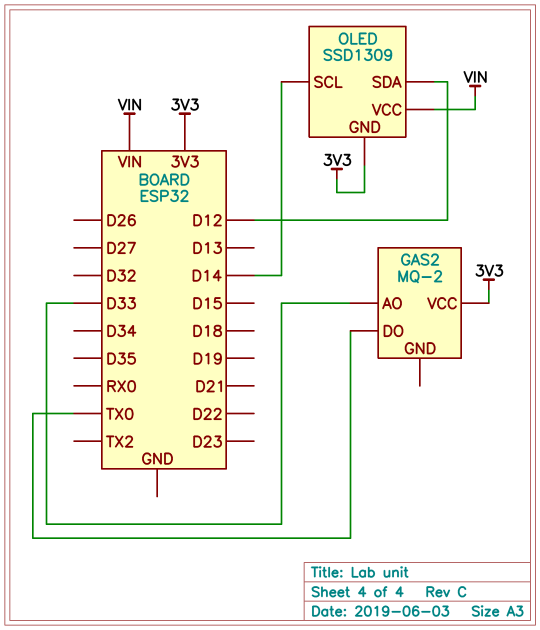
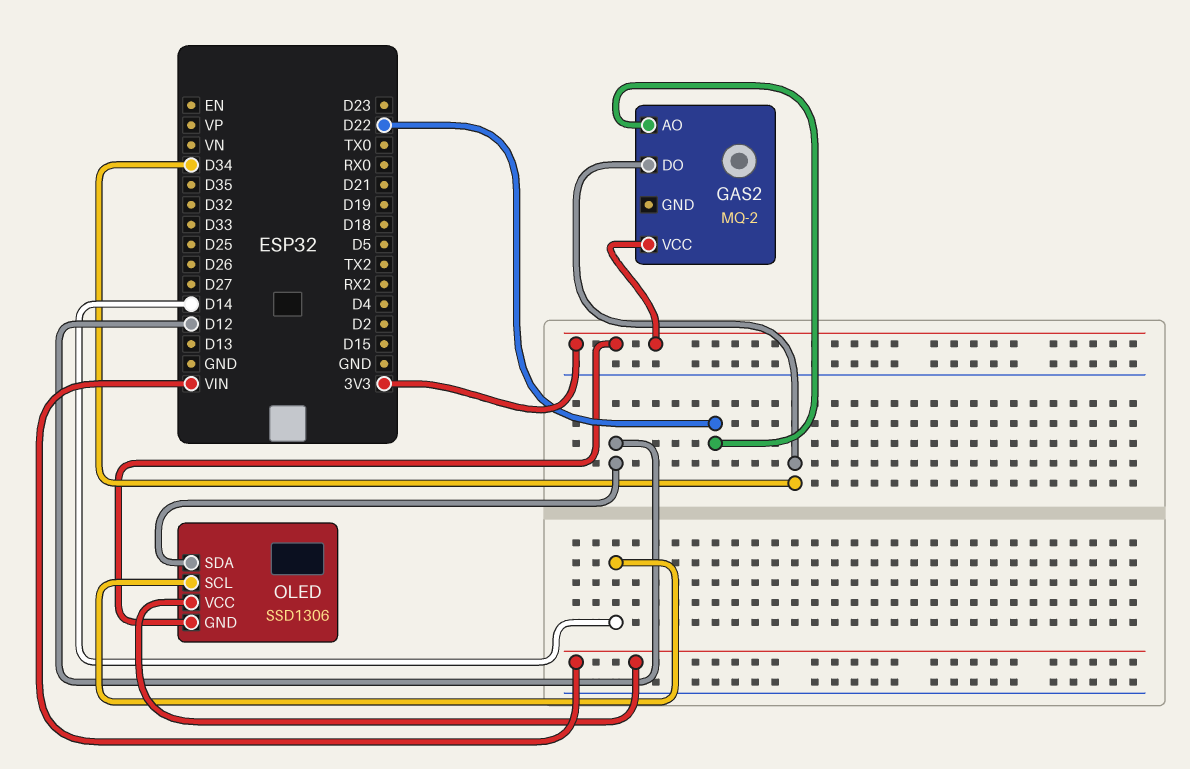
GAS2 pin AO: D33 -> D22
GAS2 pin DO: TX0 -> D34
OLED: SSD1309 -> SSD1306

